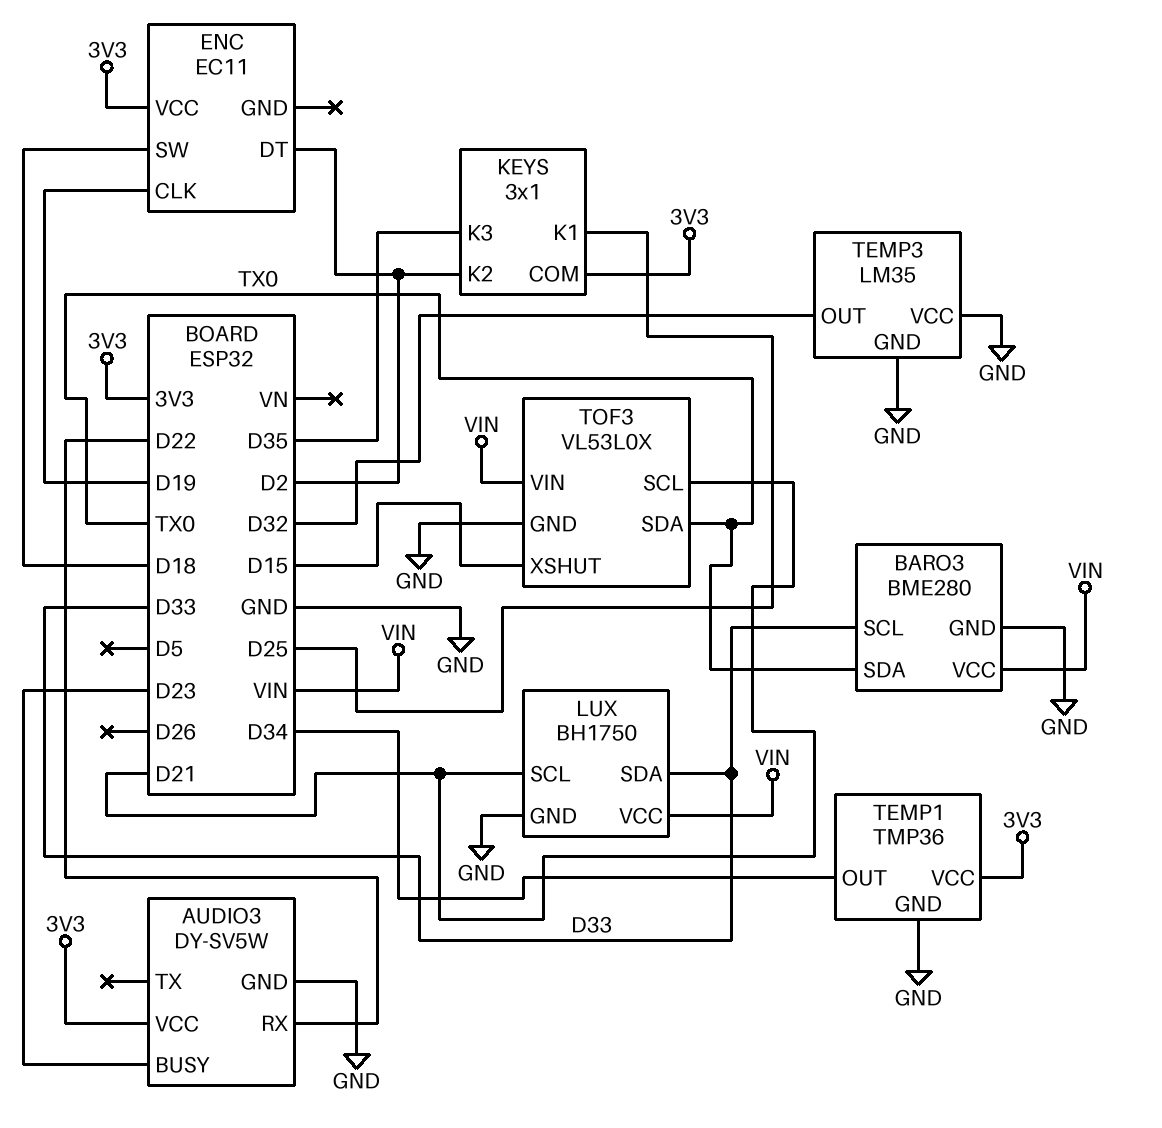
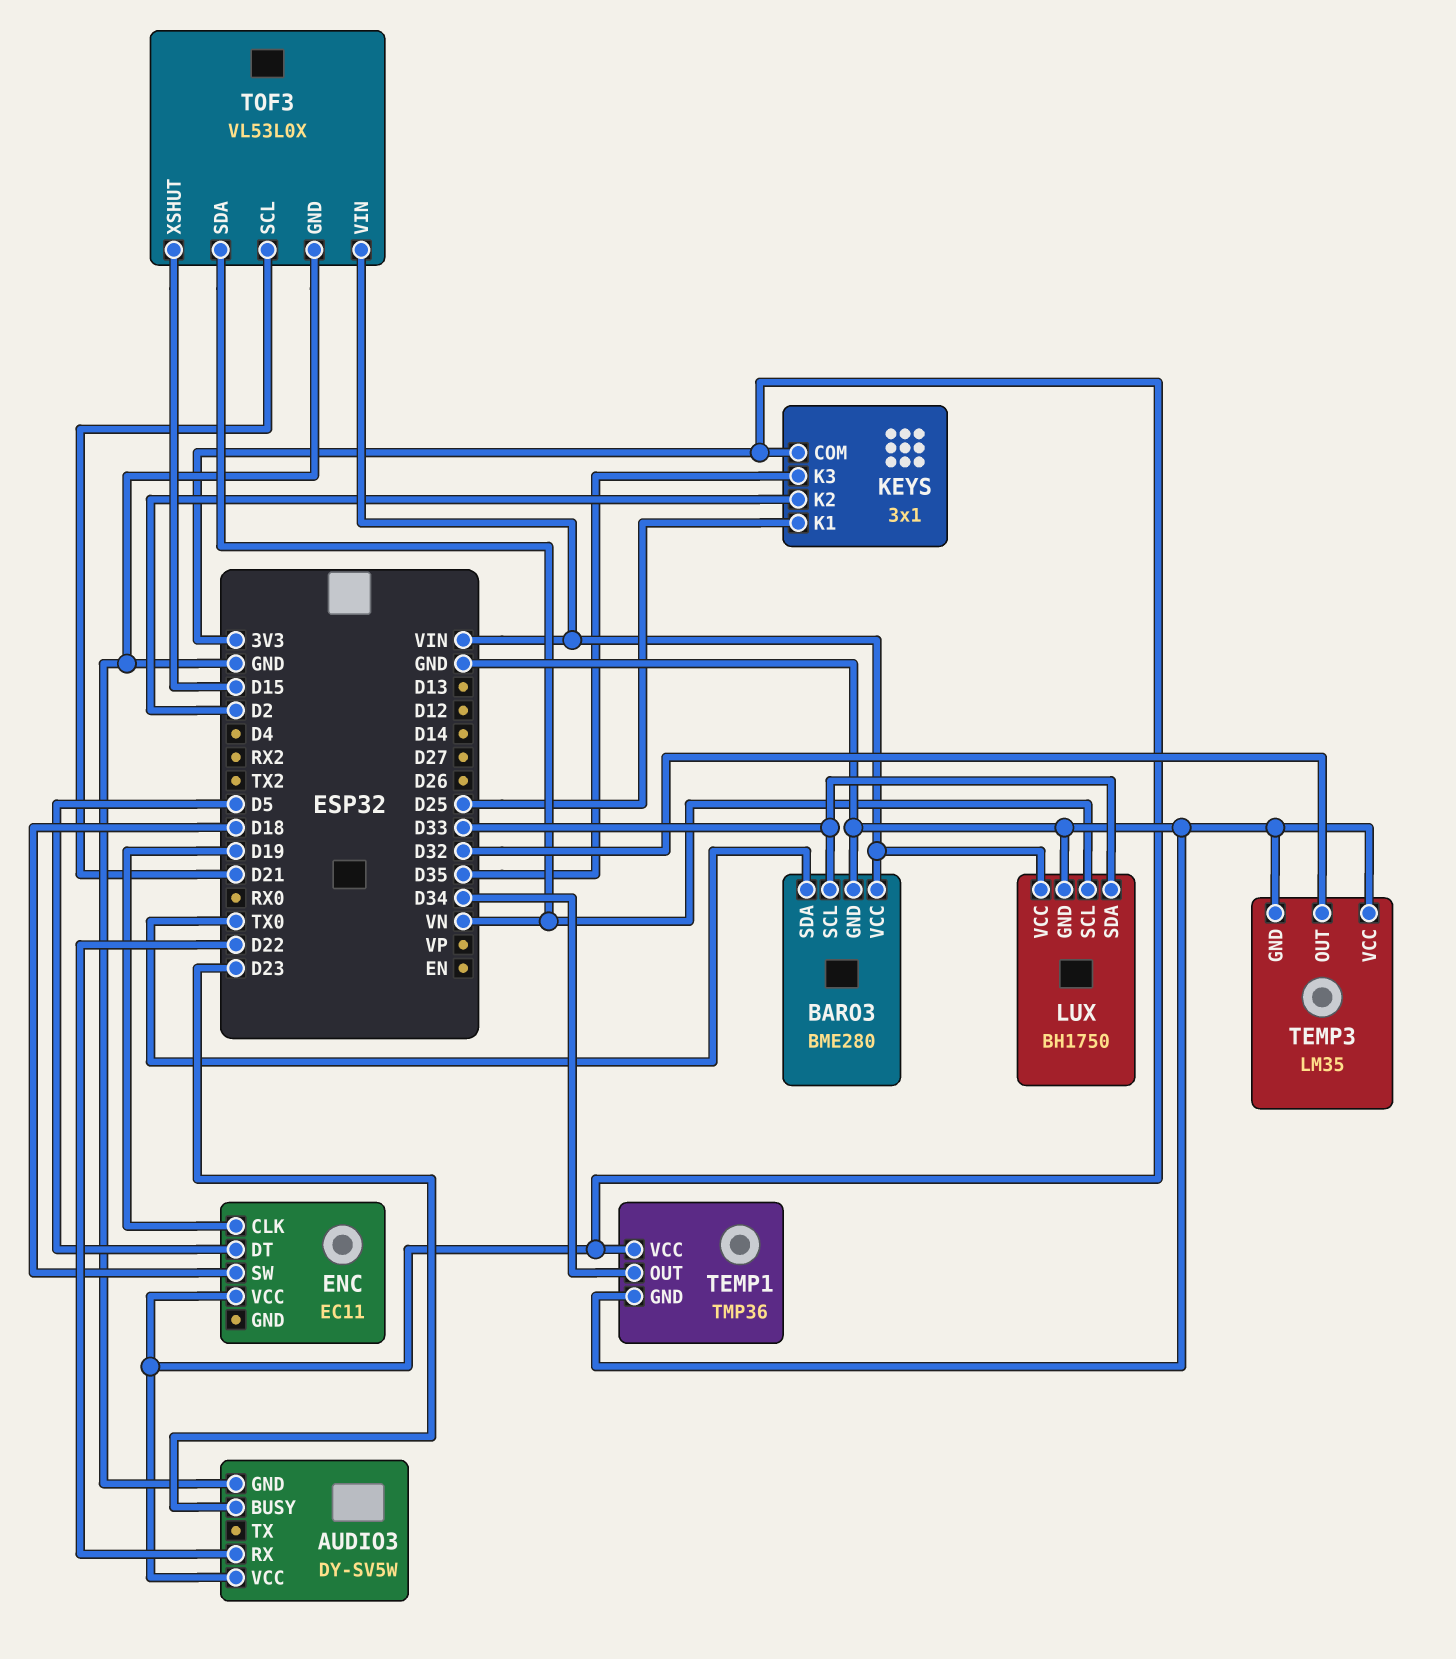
ENC pin DT: D2 -> D5
LUX pin SCL: D21 -> VN
TOF3 pin SDA: TX0 -> VN

